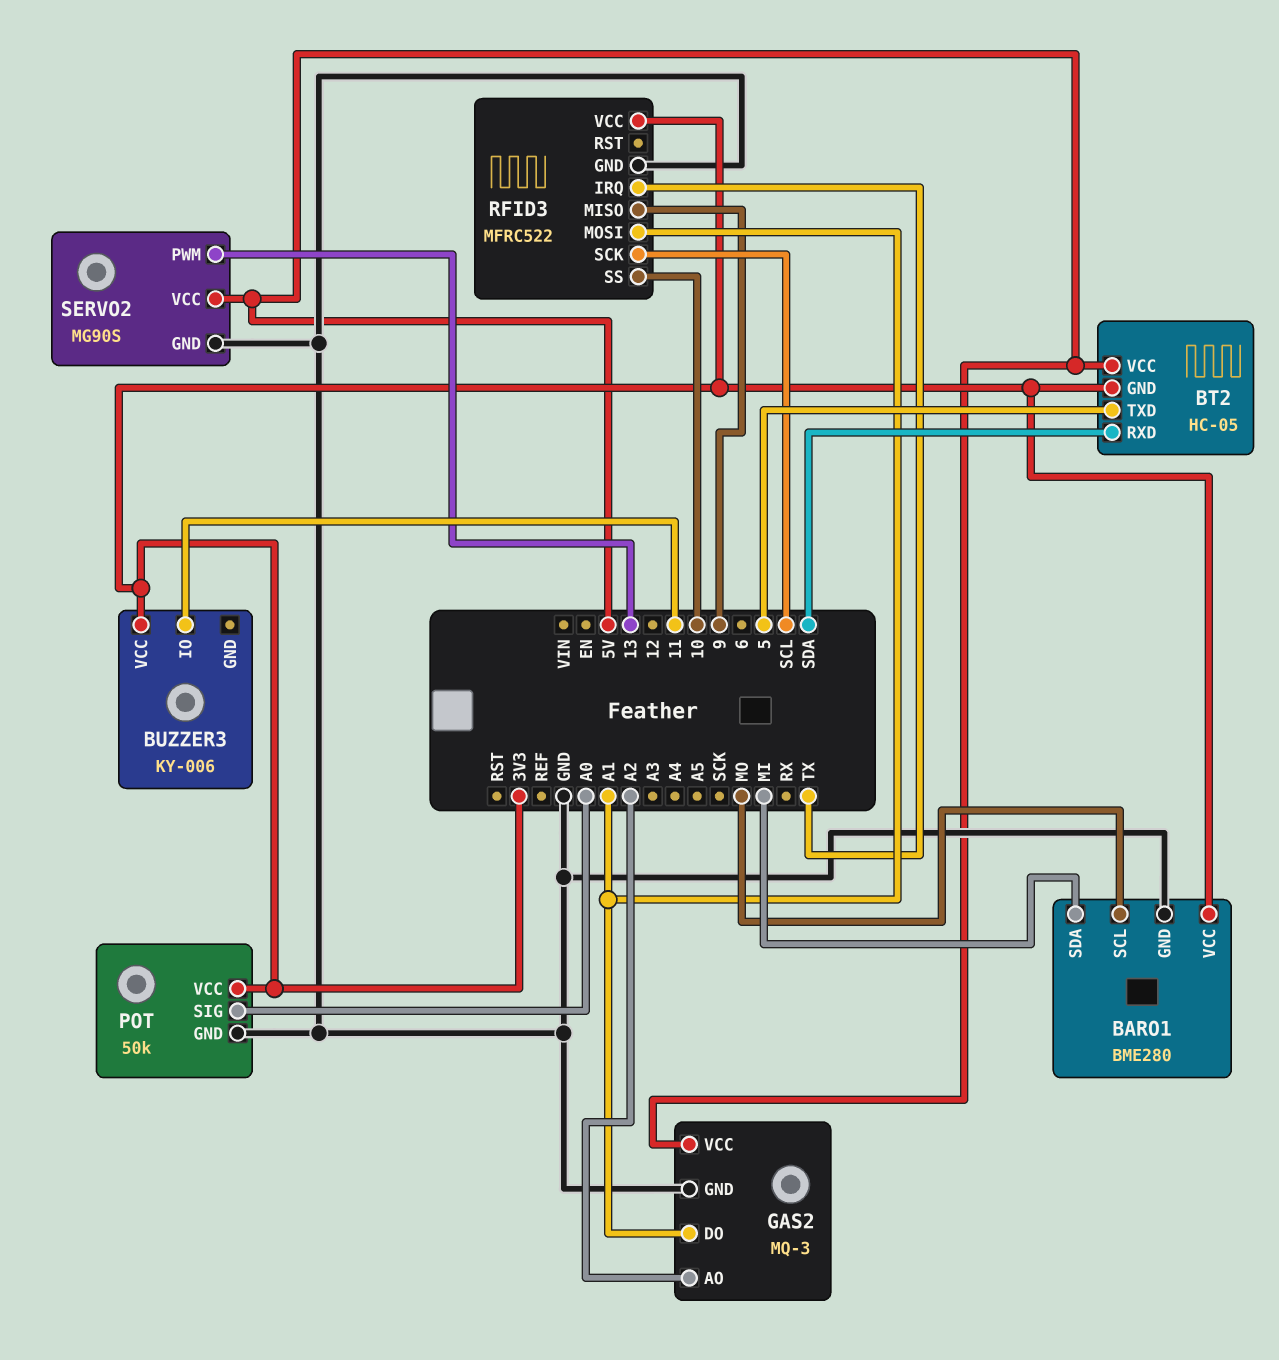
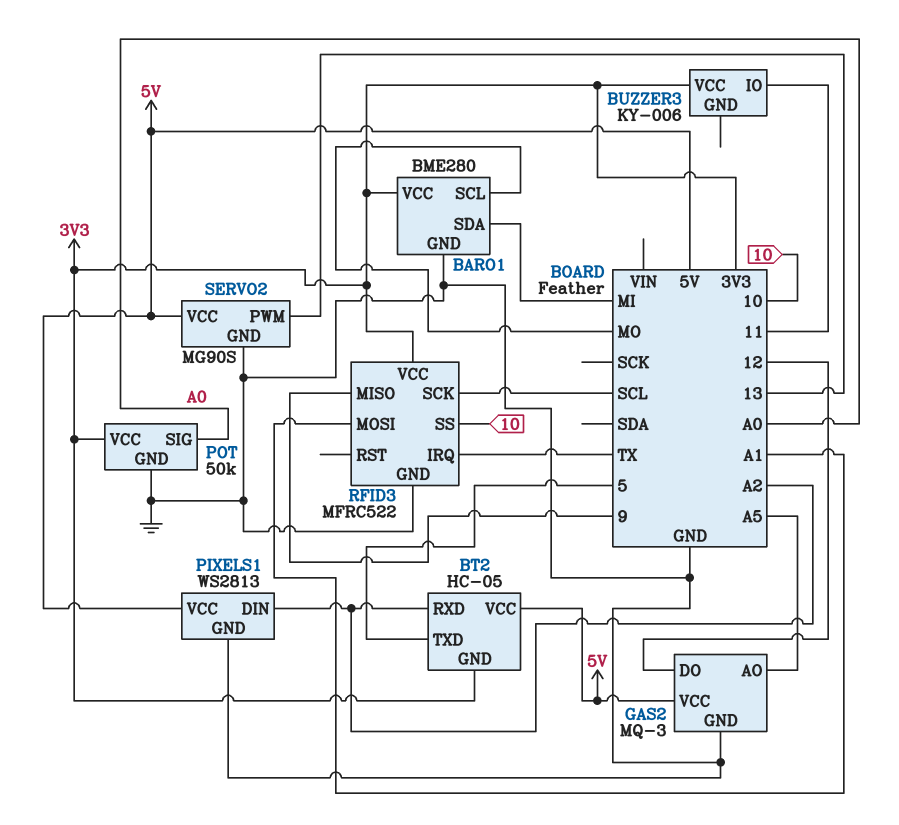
BT2 pin RXD: SDA -> A2
GAS2 pin AO: A2 -> A5
GAS2 pin DO: A1 -> 12
PIXELS1: none -> WS2813
PIXELS1 pin DIN: none -> A2
PIXELS1 pin GND: none -> GND
PIXELS1 pin VCC: none -> 5V

